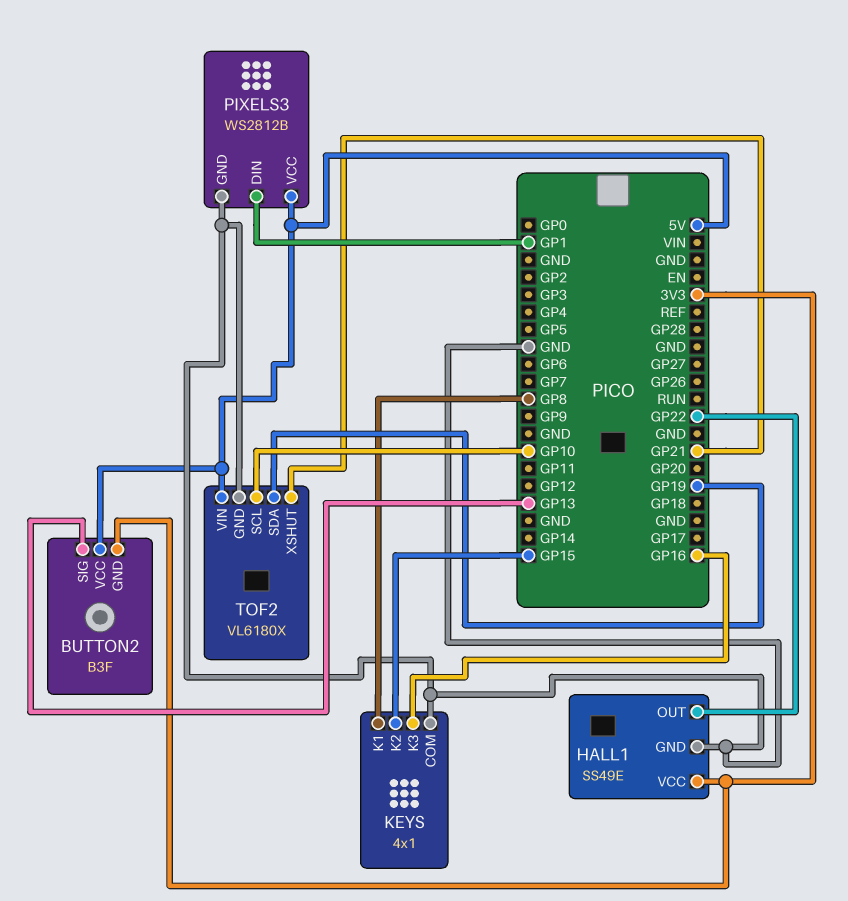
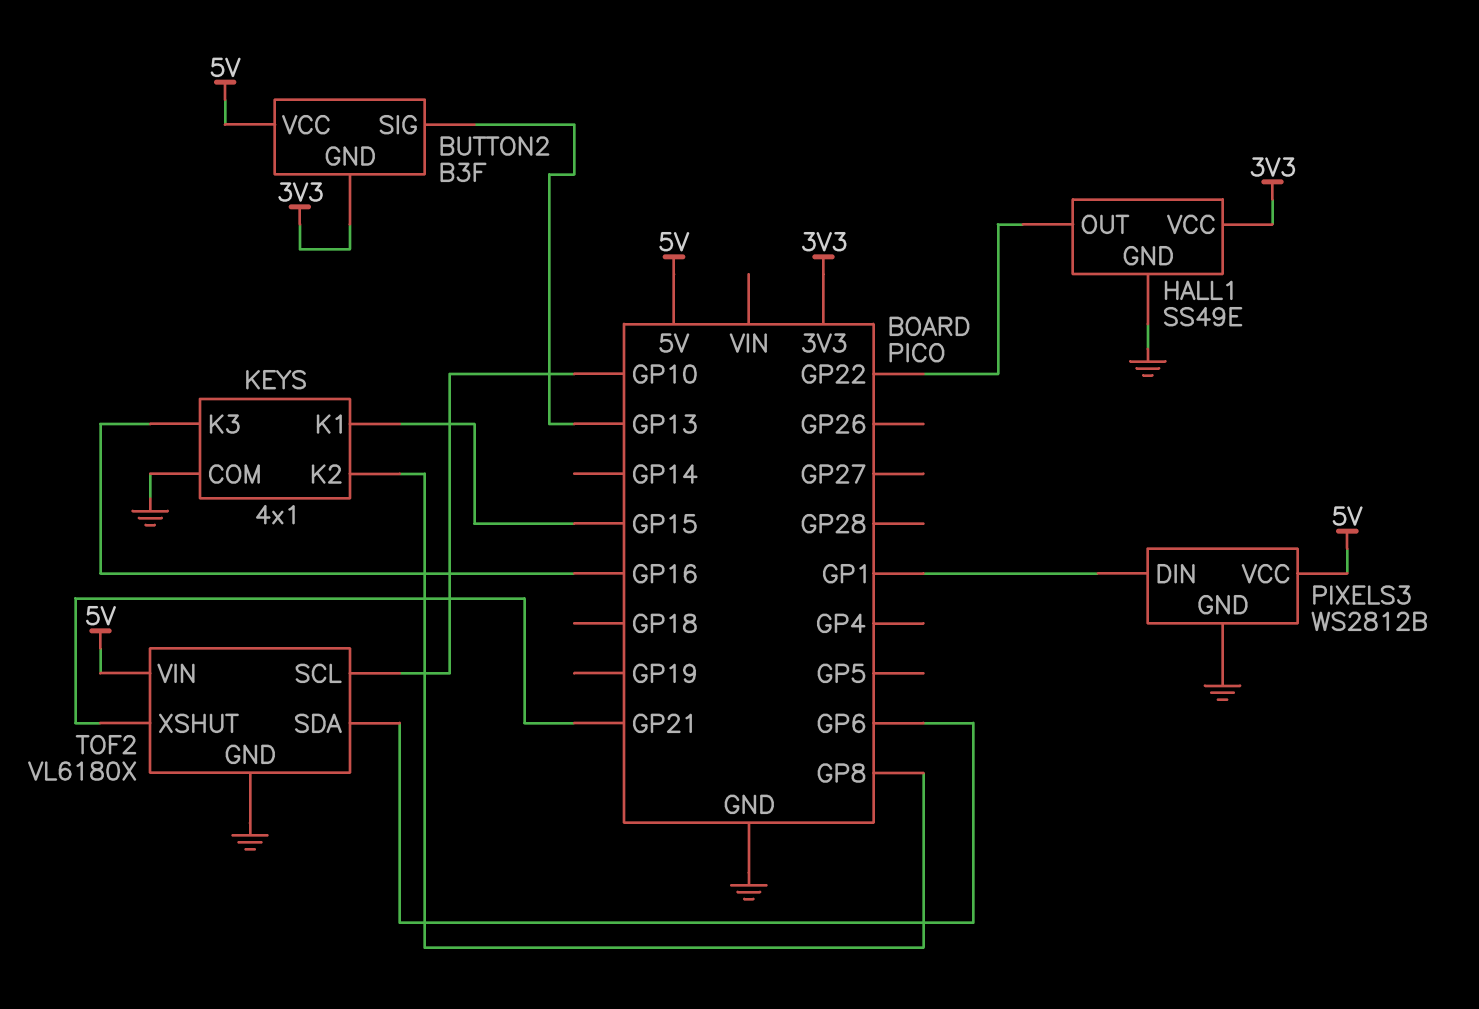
KEYS pin K1: GP8 -> GP15
KEYS pin K2: GP15 -> GP8
TOF2 pin SDA: GP19 -> GP6

